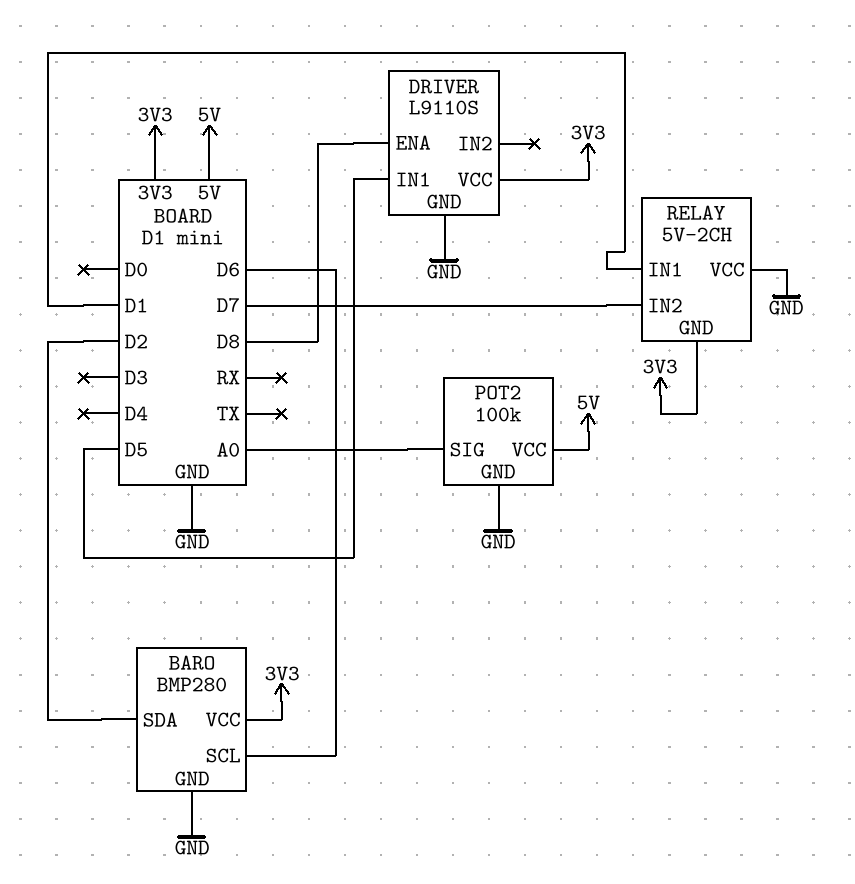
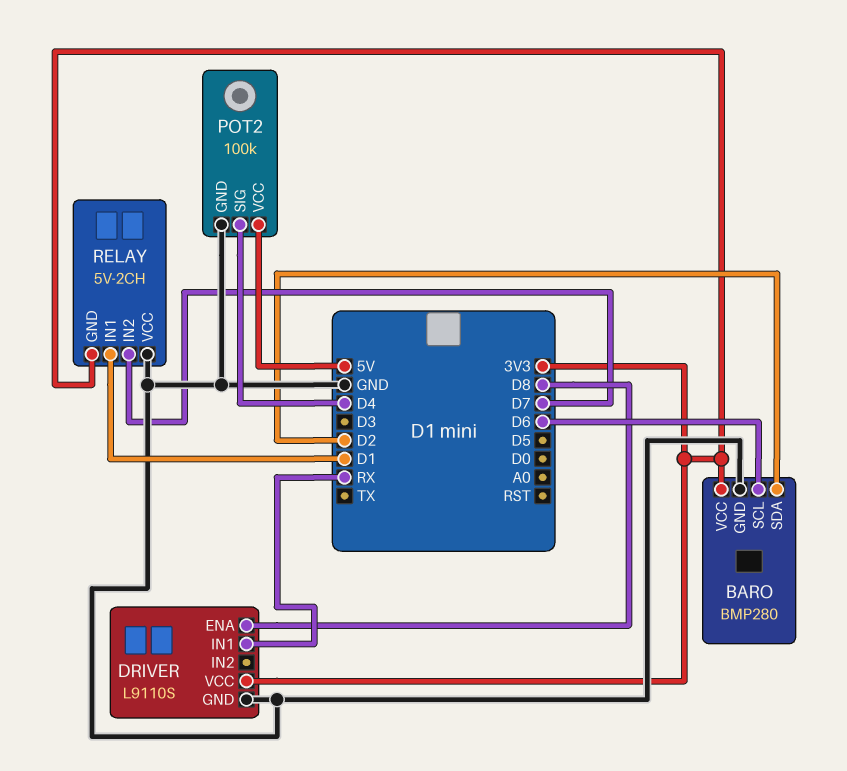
DRIVER pin IN1: D5 -> RX
POT2 pin SIG: A0 -> D4

